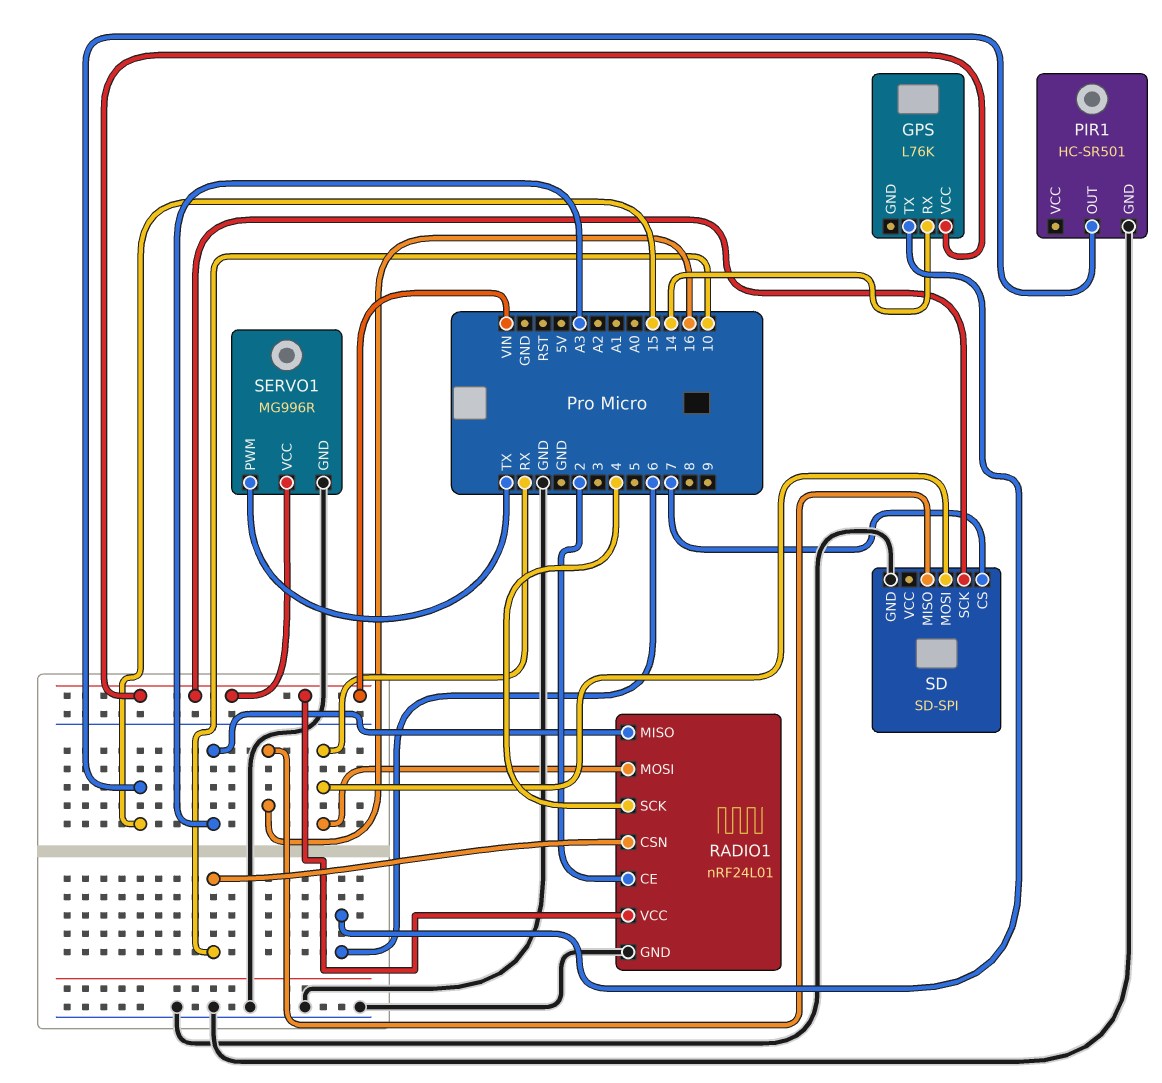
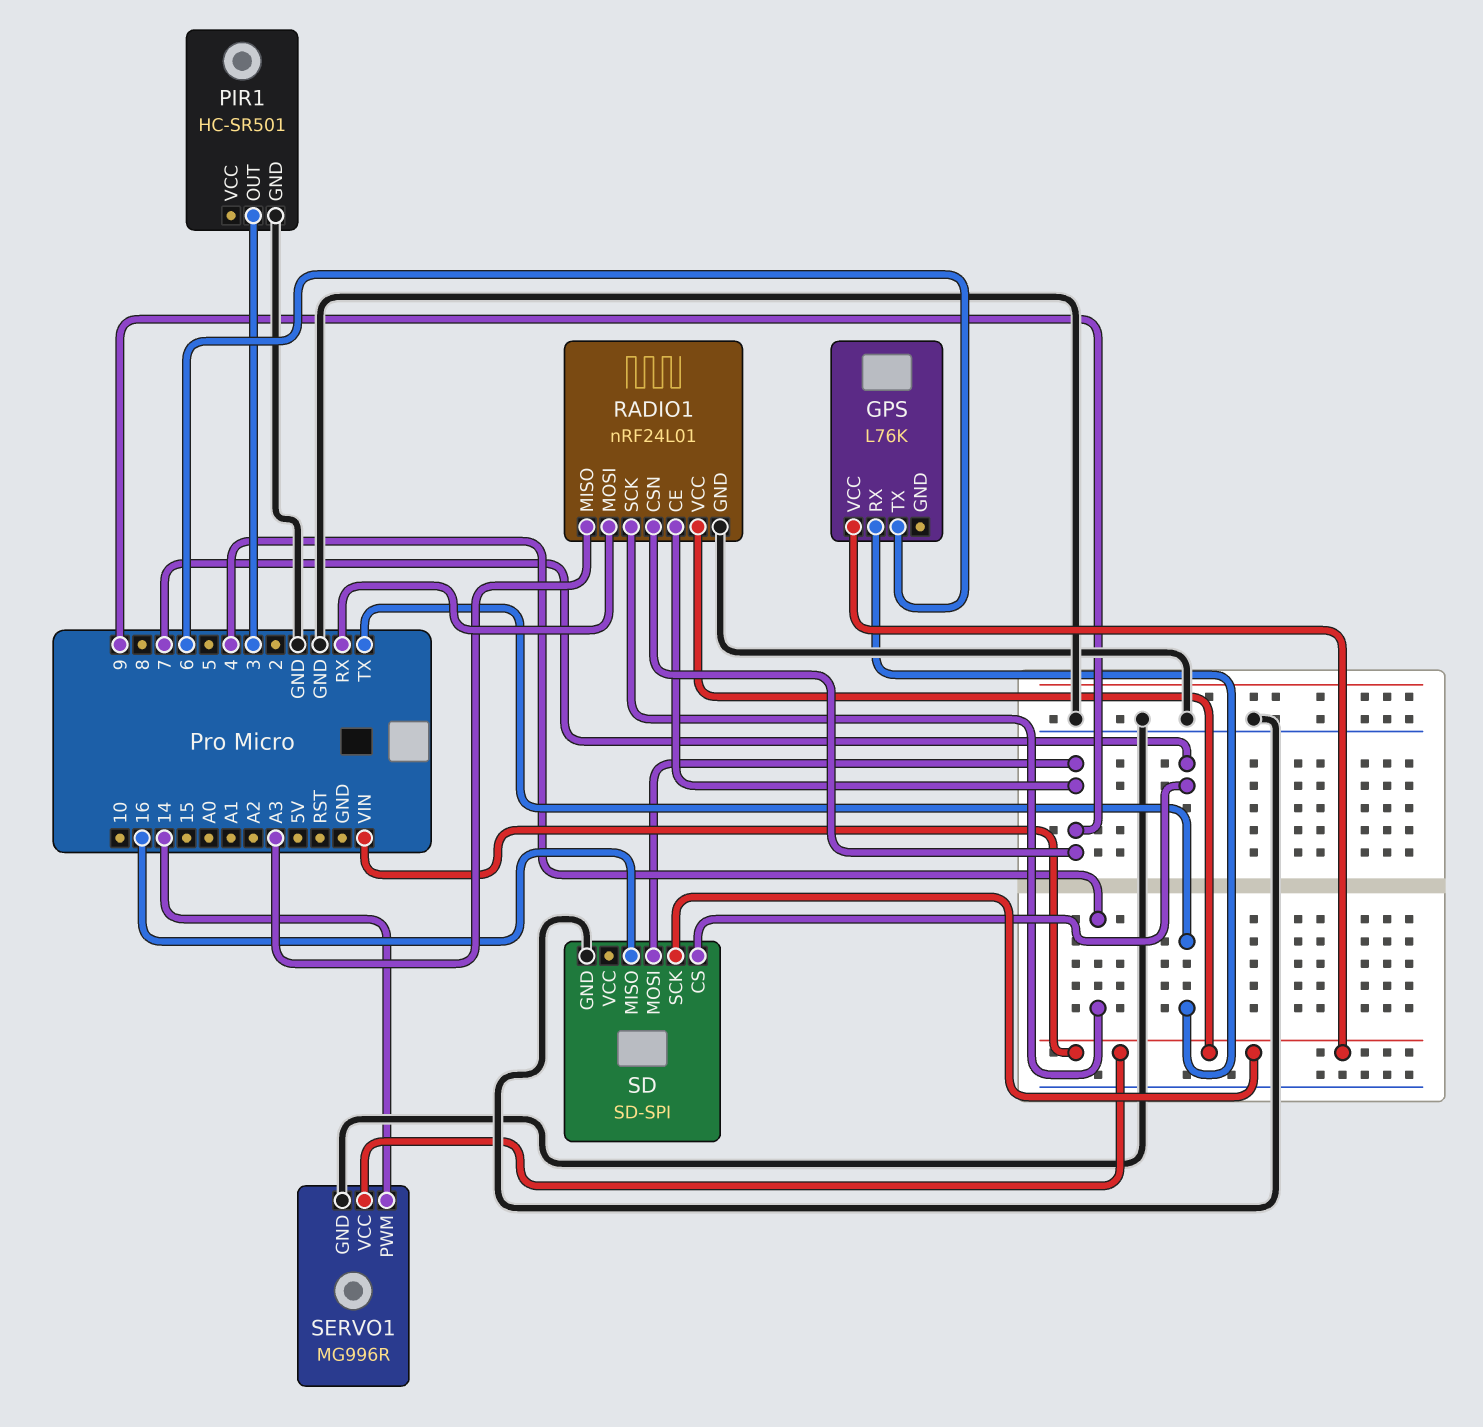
GPS pin RX: 14 -> TX
PIR1 pin OUT: 15 -> 3
RADIO1 pin CE: 2 -> 9
RADIO1 pin CSN: 10 -> 9
SD pin MOSI: RX -> 9
SERVO1 pin PWM: TX -> 14

